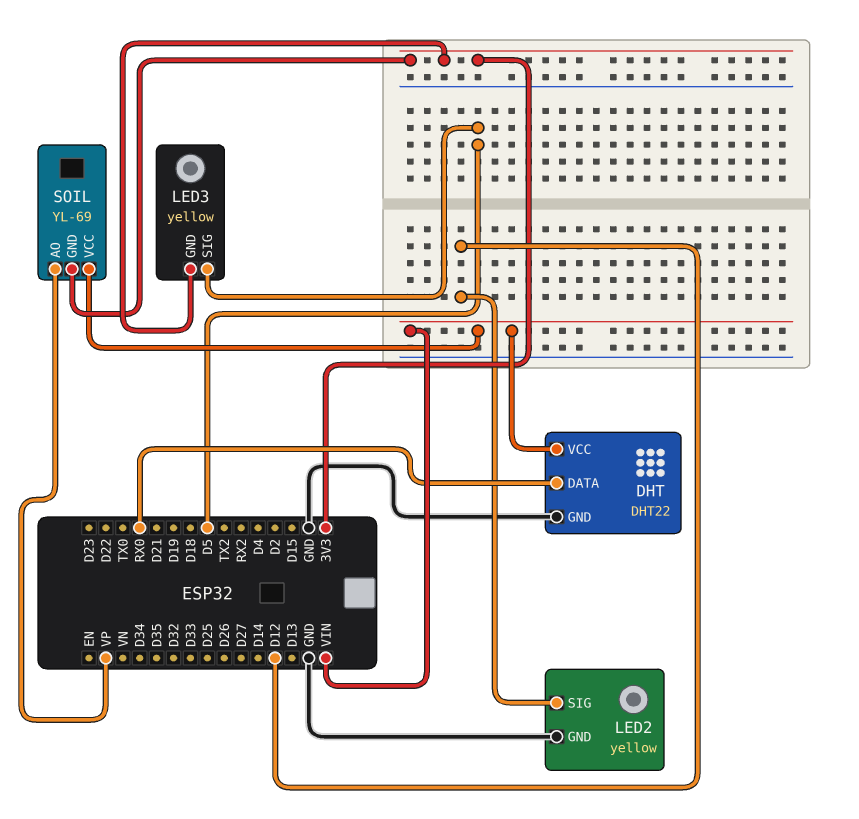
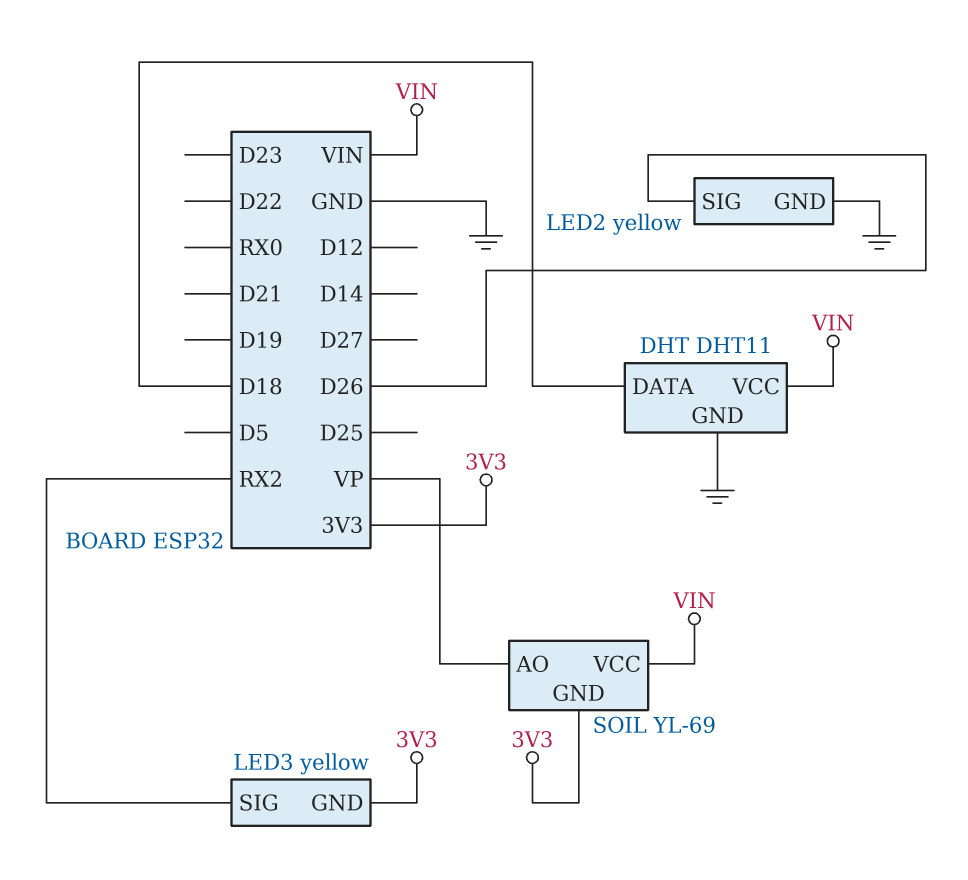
DHT: DHT22 -> DHT11
DHT pin DATA: RX0 -> D18
LED2 pin SIG: D12 -> D26
LED3 pin SIG: D5 -> RX2

